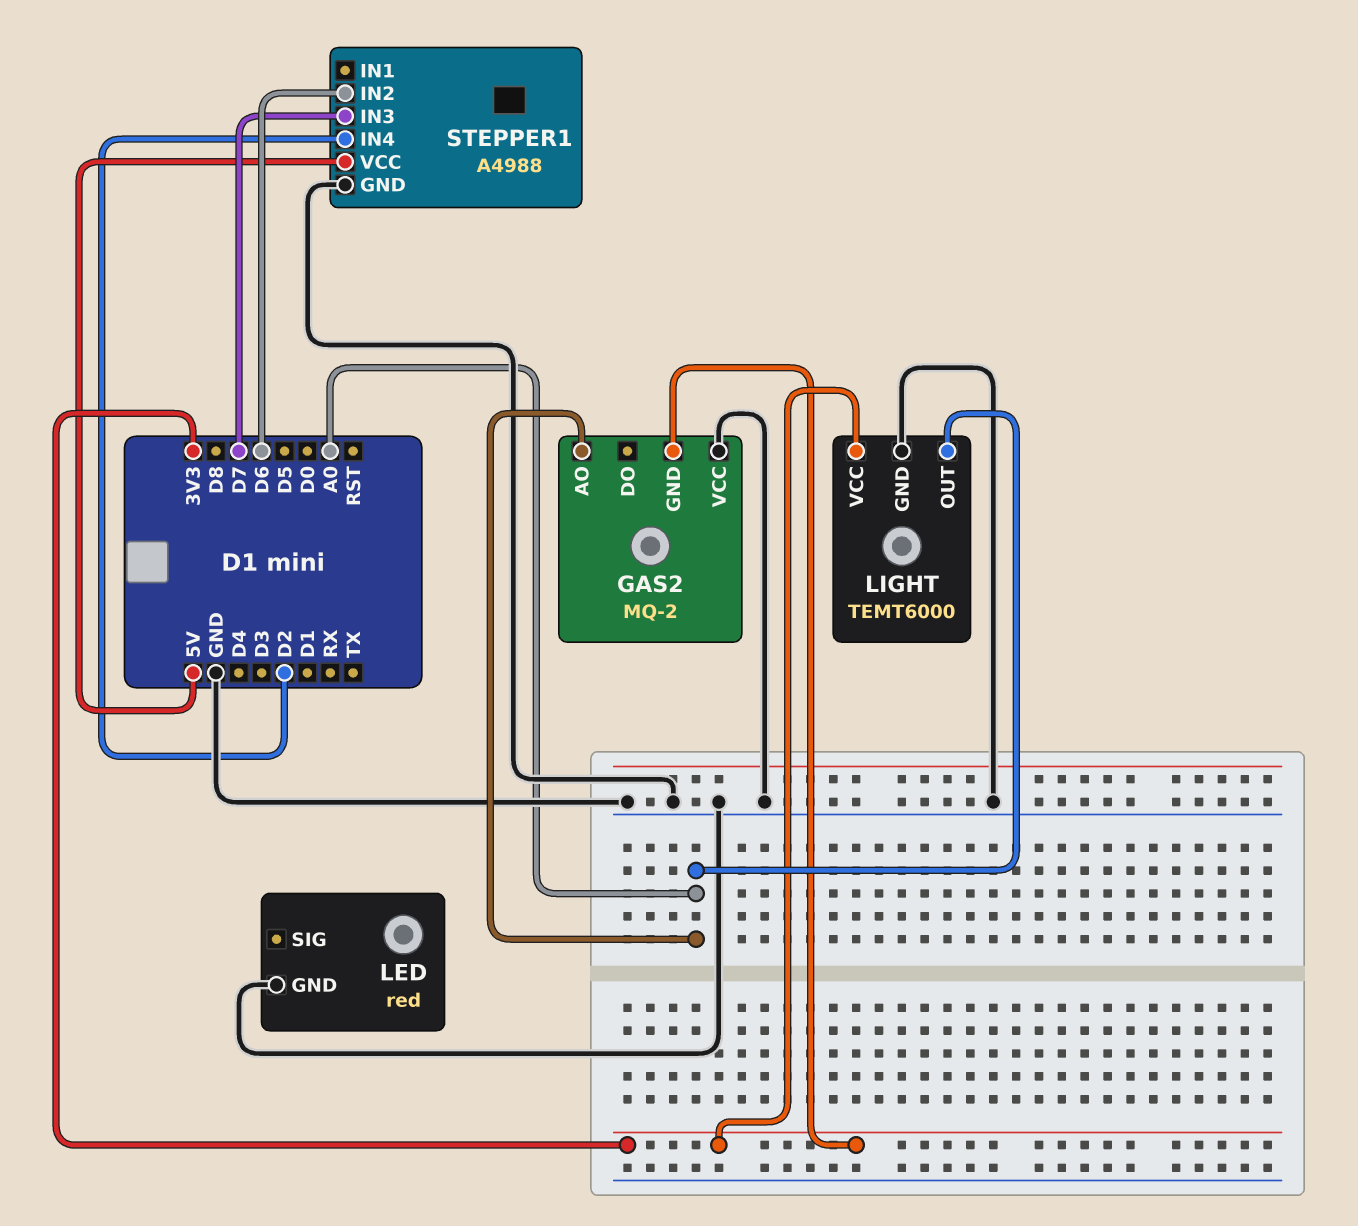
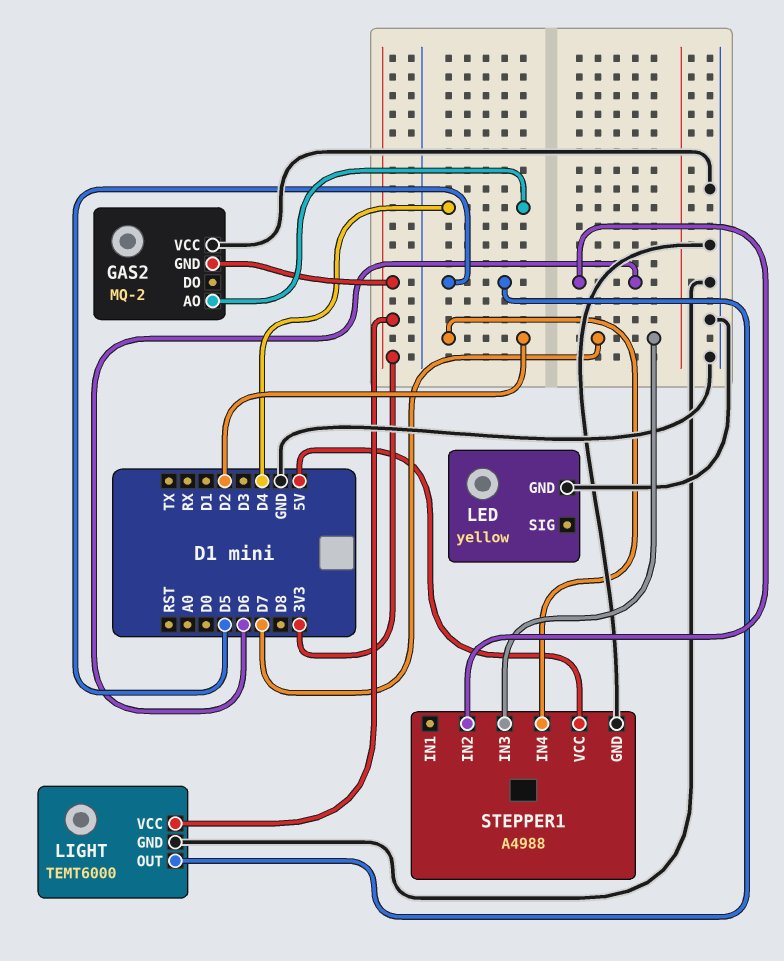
GAS2 pin AO: A0 -> D4
LED: red -> yellow
LIGHT pin OUT: A0 -> D5

